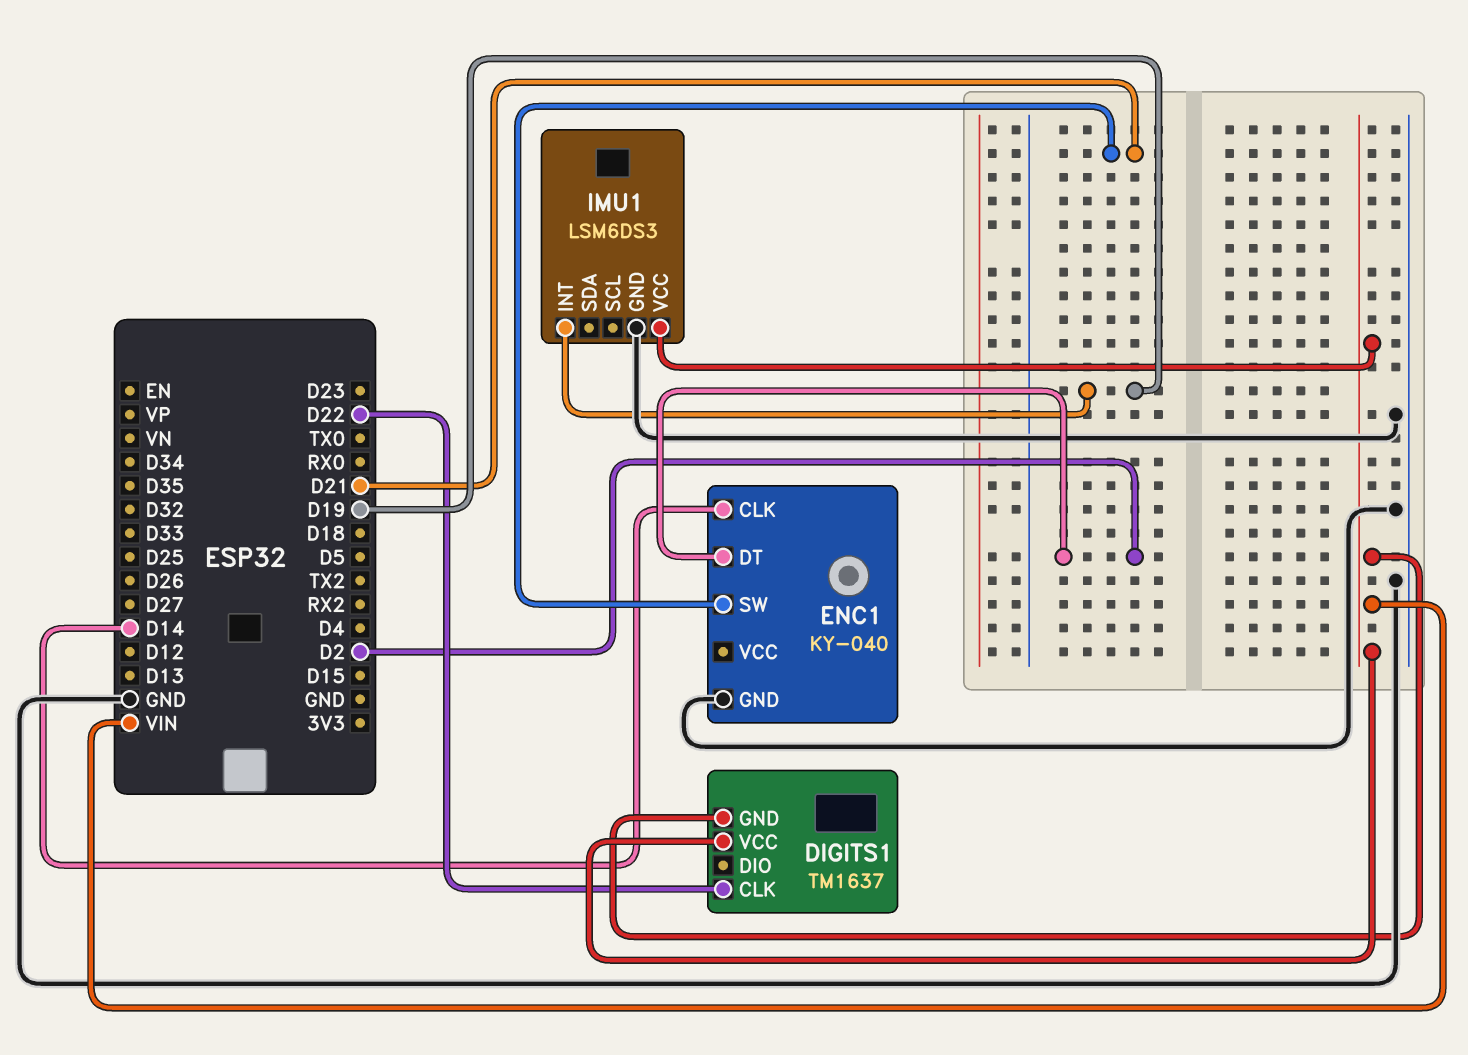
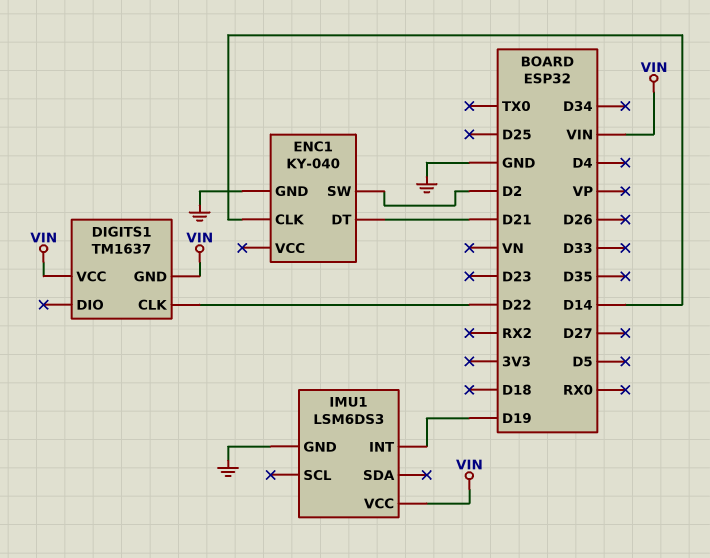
ENC1 pin DT: D2 -> D21
ENC1 pin SW: D21 -> D2

